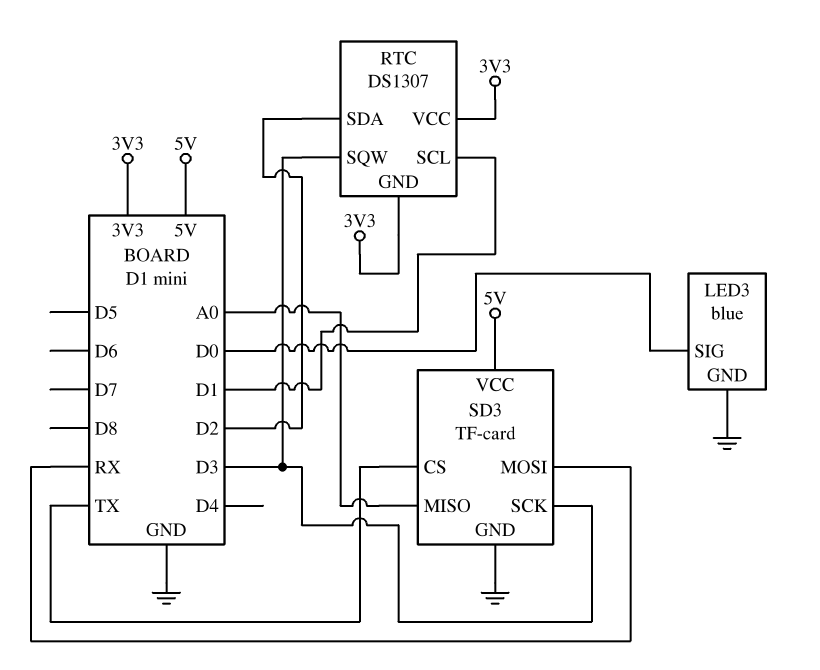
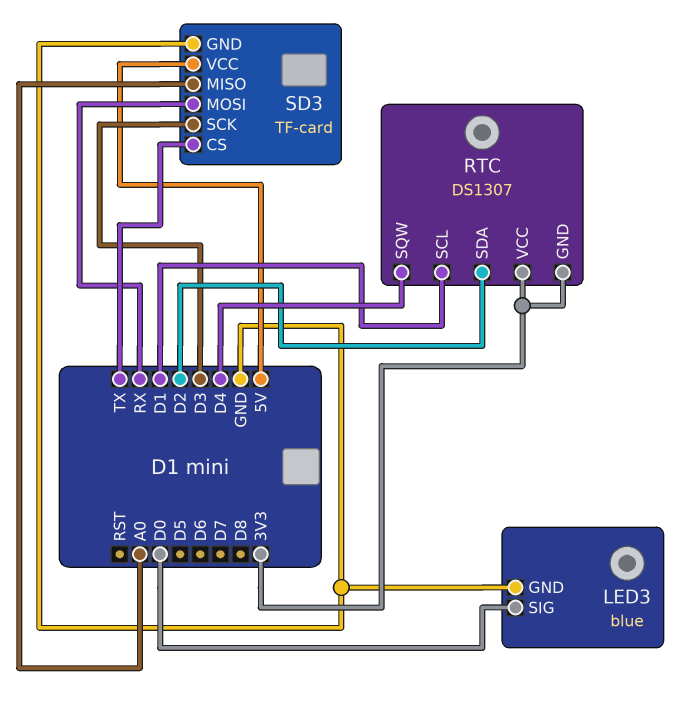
RTC pin SQW: D3 -> D4

